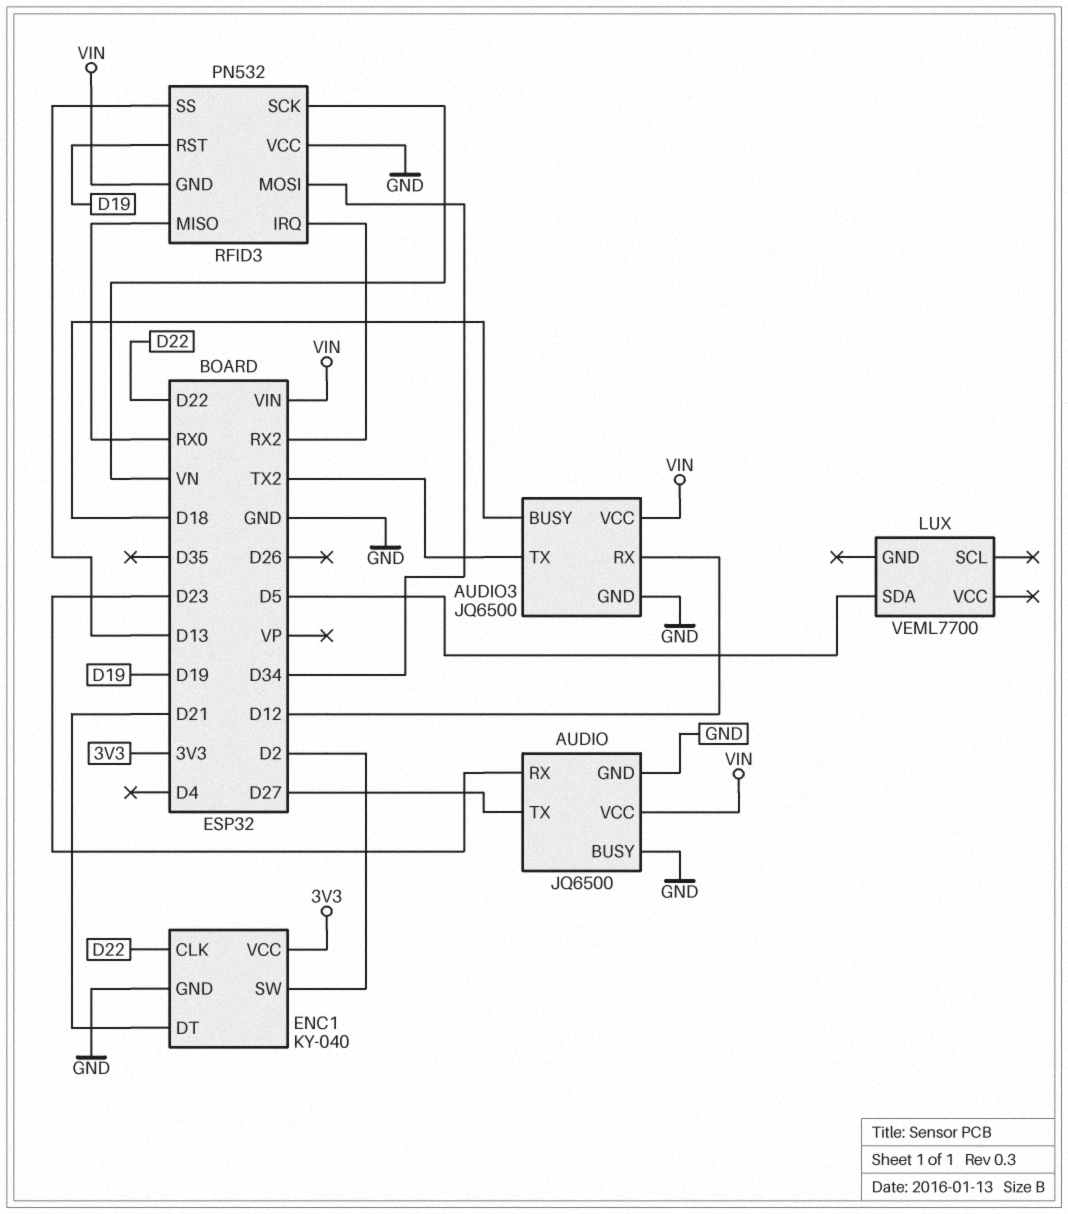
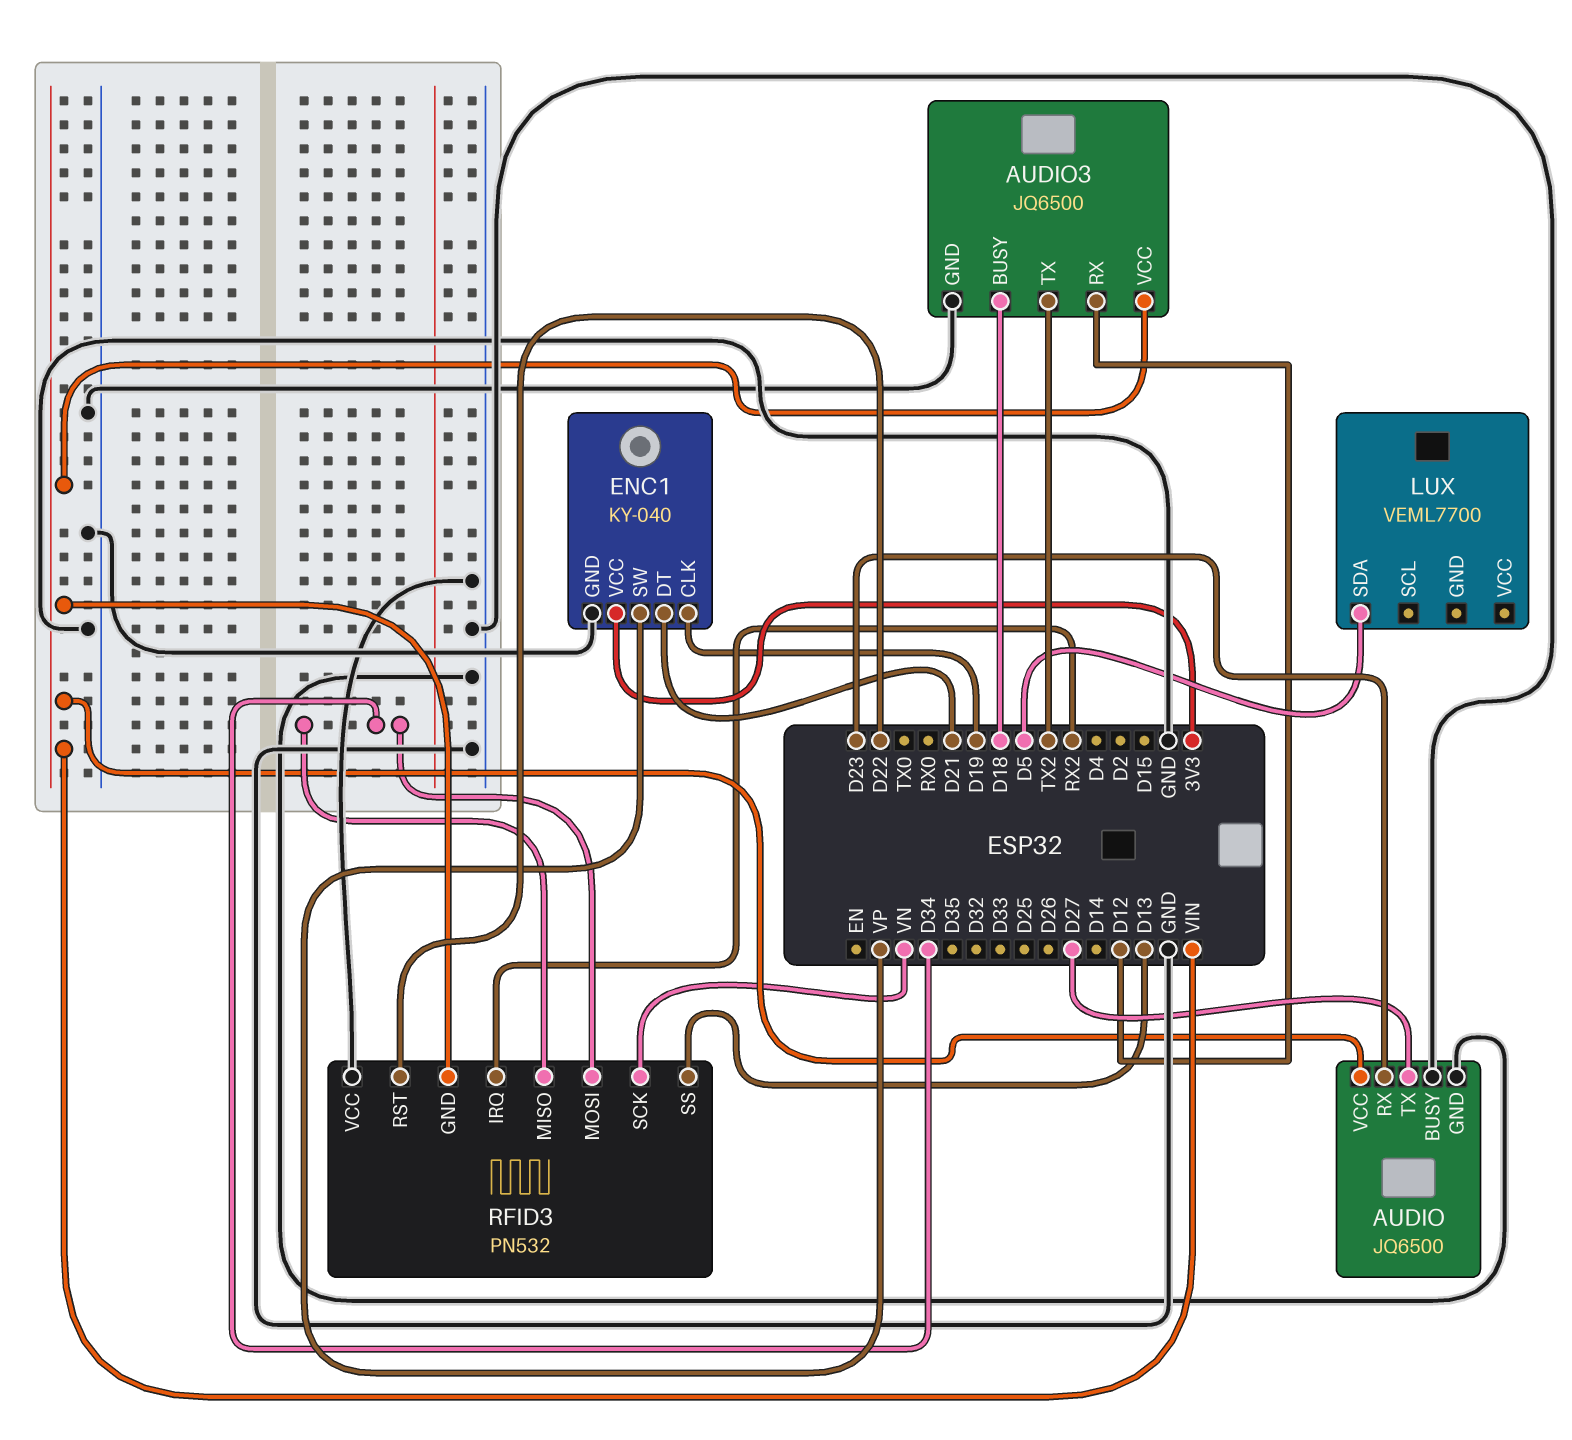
ENC1 pin CLK: D22 -> D19
ENC1 pin SW: D2 -> VP
RFID3 pin MISO: RX0 -> D34
RFID3 pin RST: D19 -> D22

